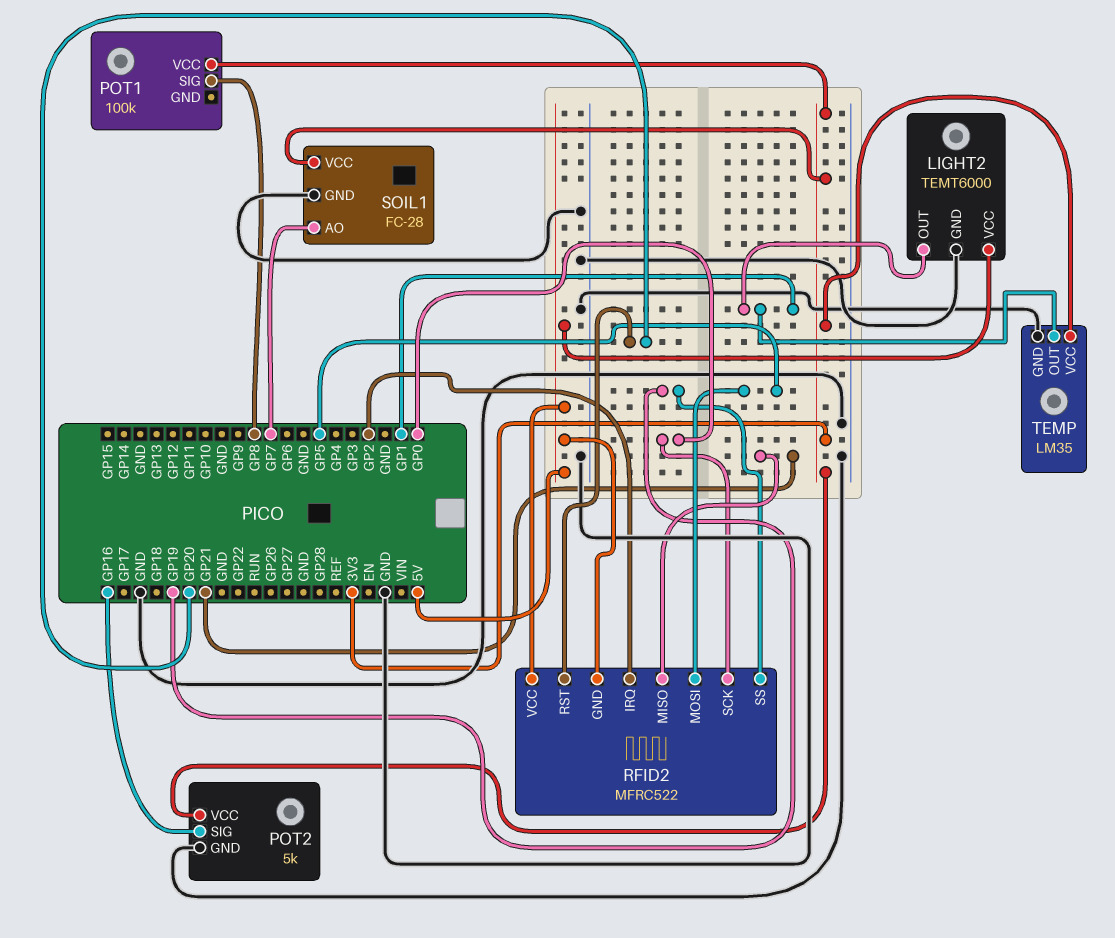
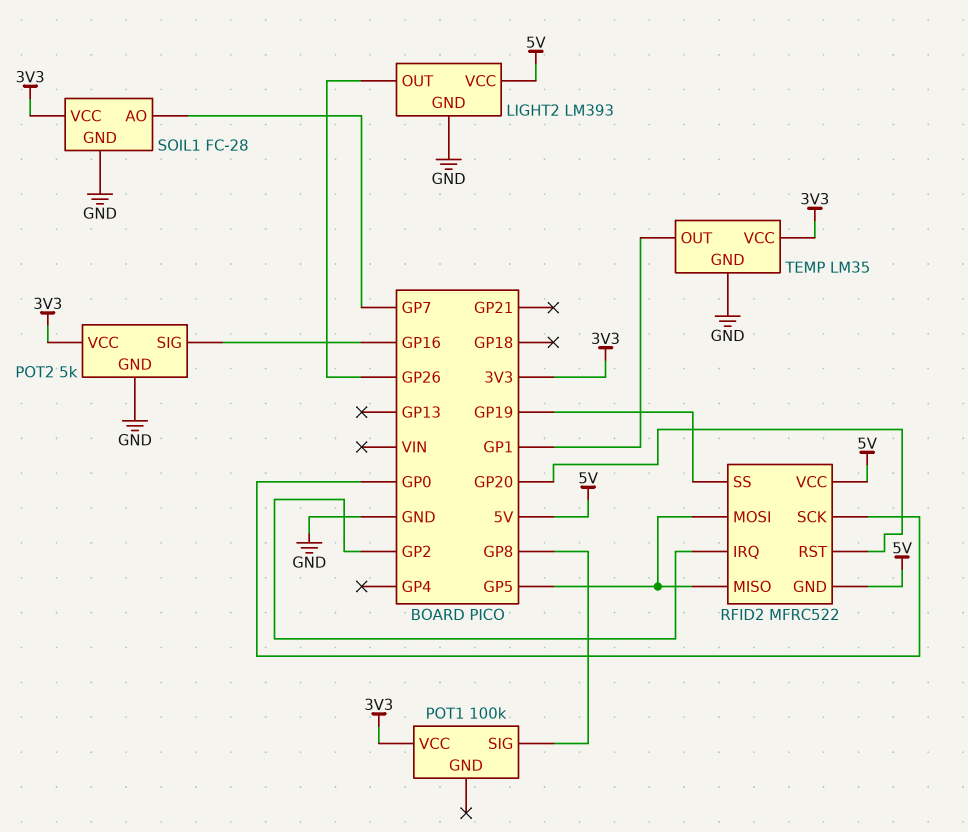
LIGHT2: TEMT6000 -> LM393
LIGHT2 pin OUT: GP1 -> GP26
RFID2 pin MISO: GP21 -> GP5

